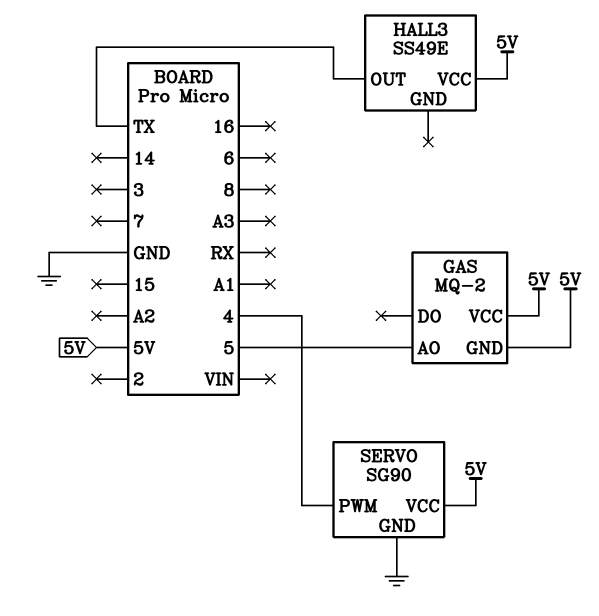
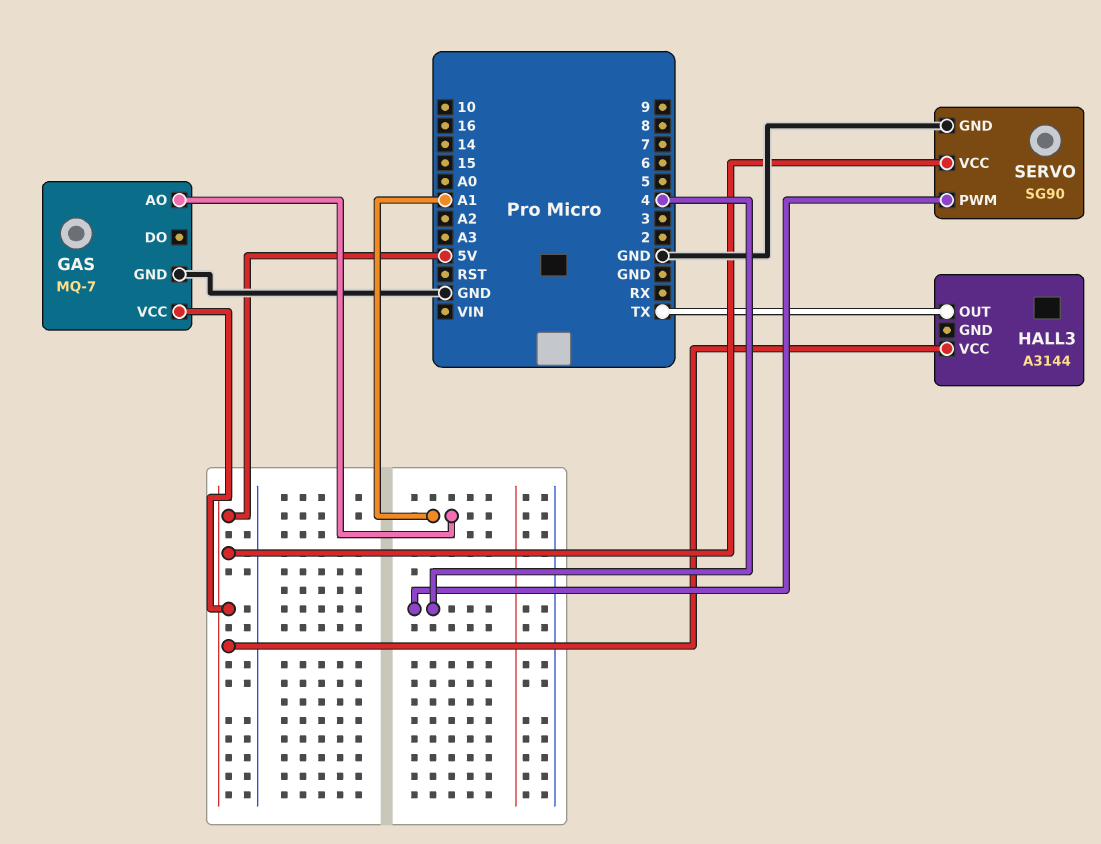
GAS: MQ-2 -> MQ-7
GAS pin AO: 5 -> A1
GAS pin GND: 5V -> GND
HALL3: SS49E -> A3144

